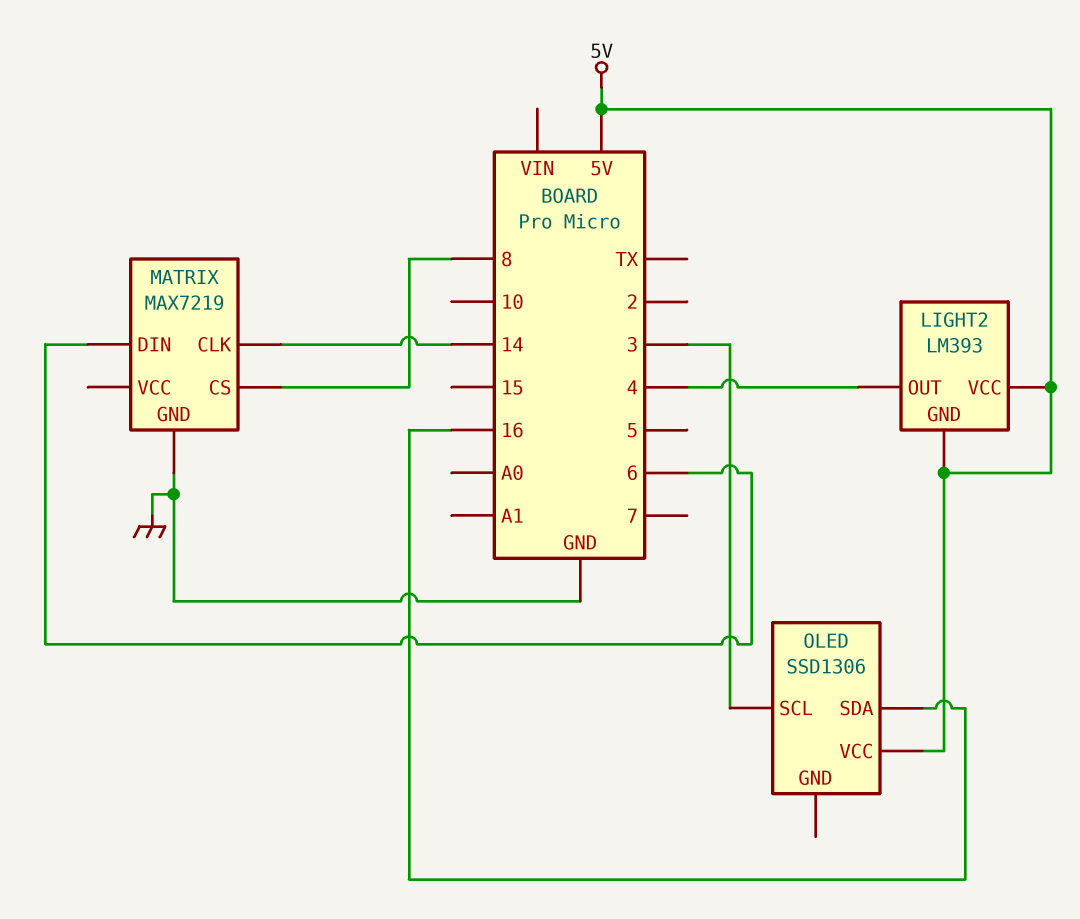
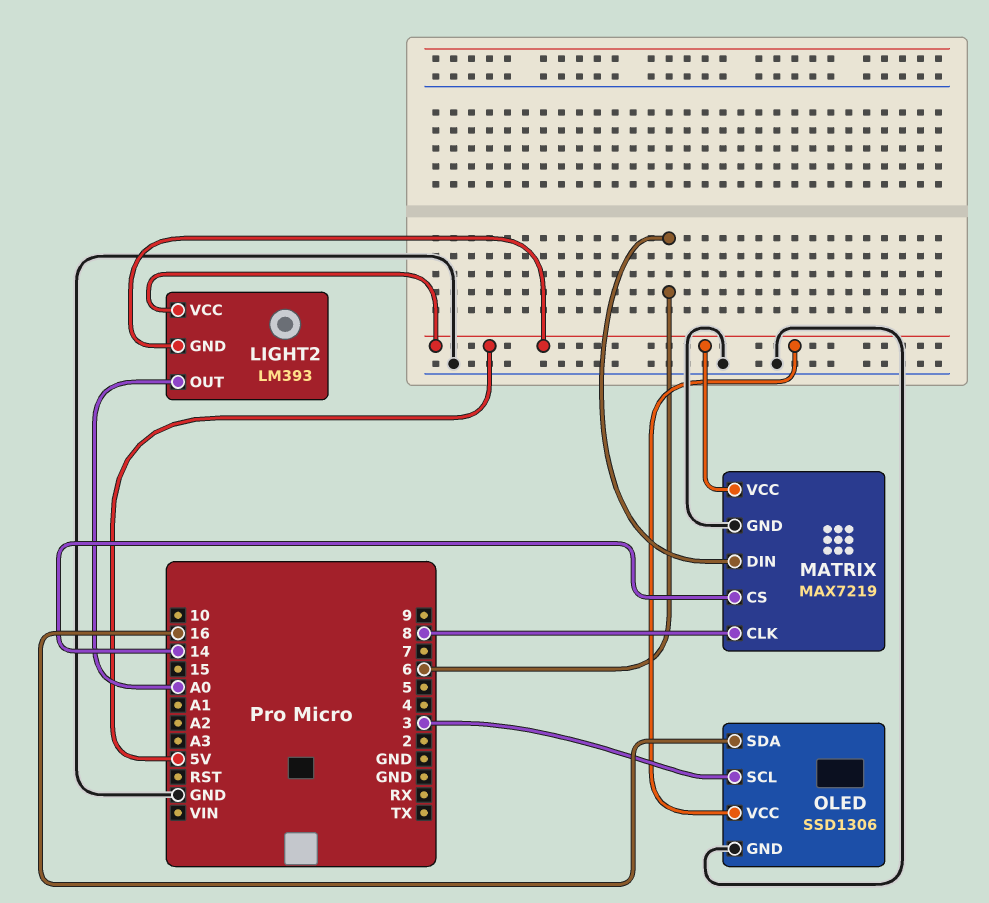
LIGHT2 pin OUT: 4 -> A0
MATRIX pin CLK: 14 -> 8
MATRIX pin CS: 8 -> 14
MATRIX pin VCC: none -> 5V
OLED pin GND: none -> GND

